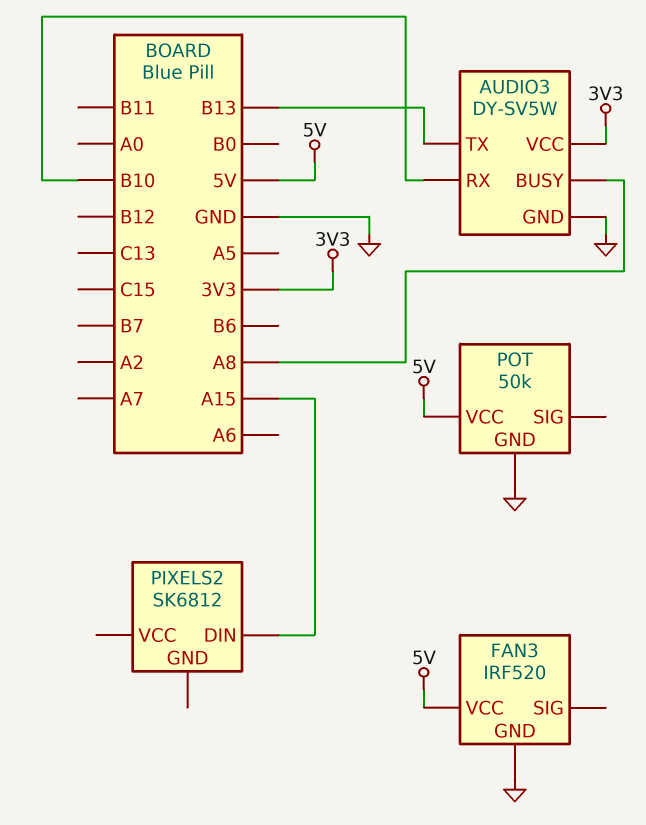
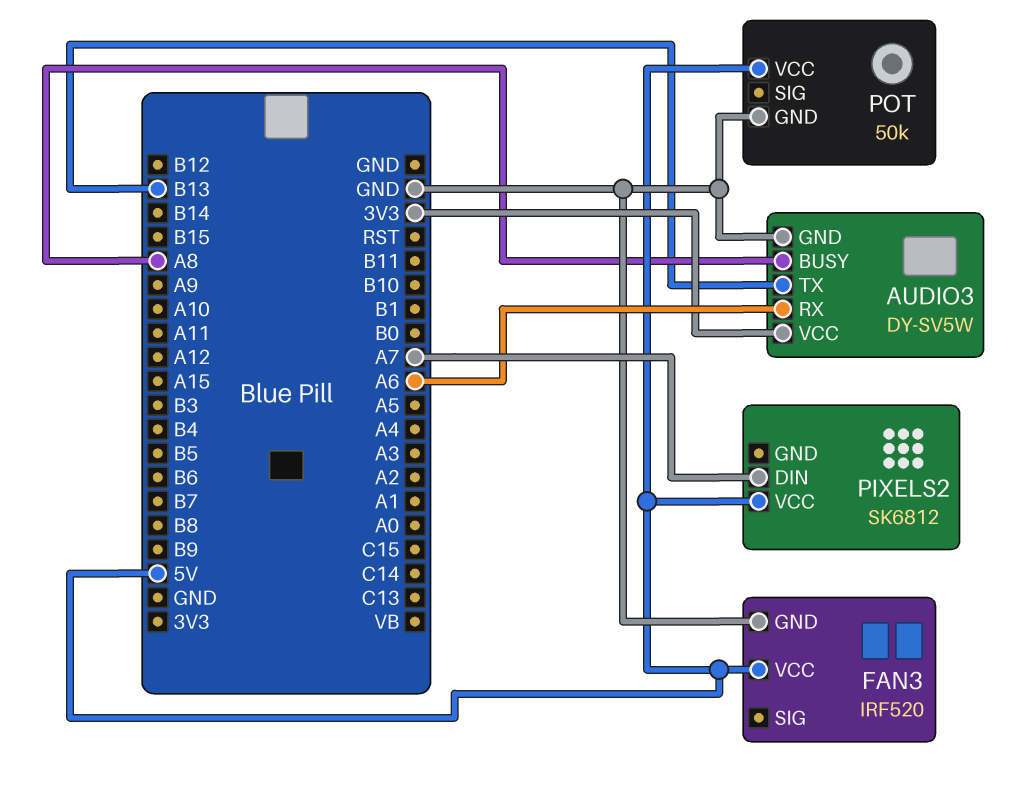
AUDIO3 pin RX: B10 -> A6
PIXELS2 pin DIN: A15 -> A7
PIXELS2 pin VCC: none -> 5V

